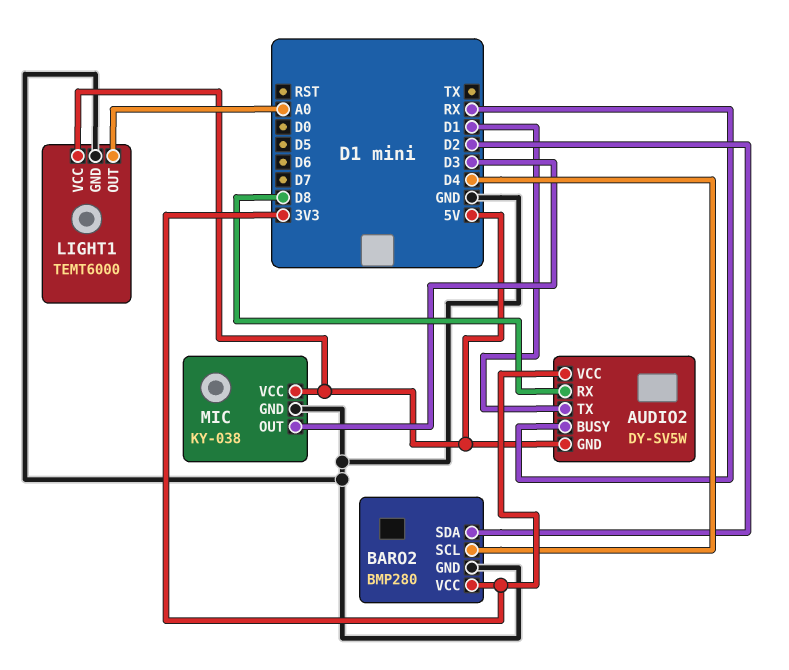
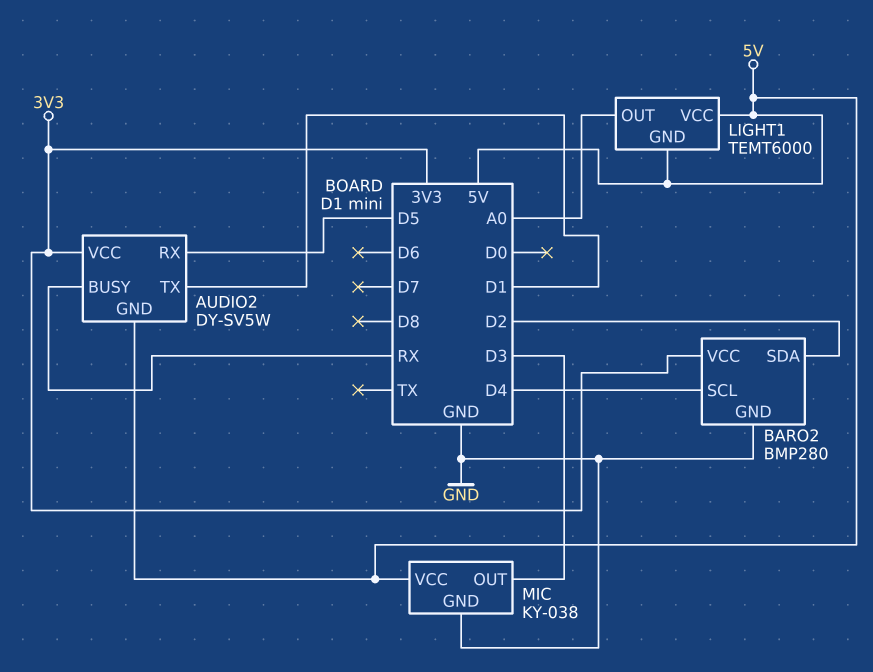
AUDIO2 pin RX: D8 -> D5
LIGHT1 pin GND: GND -> 5V

